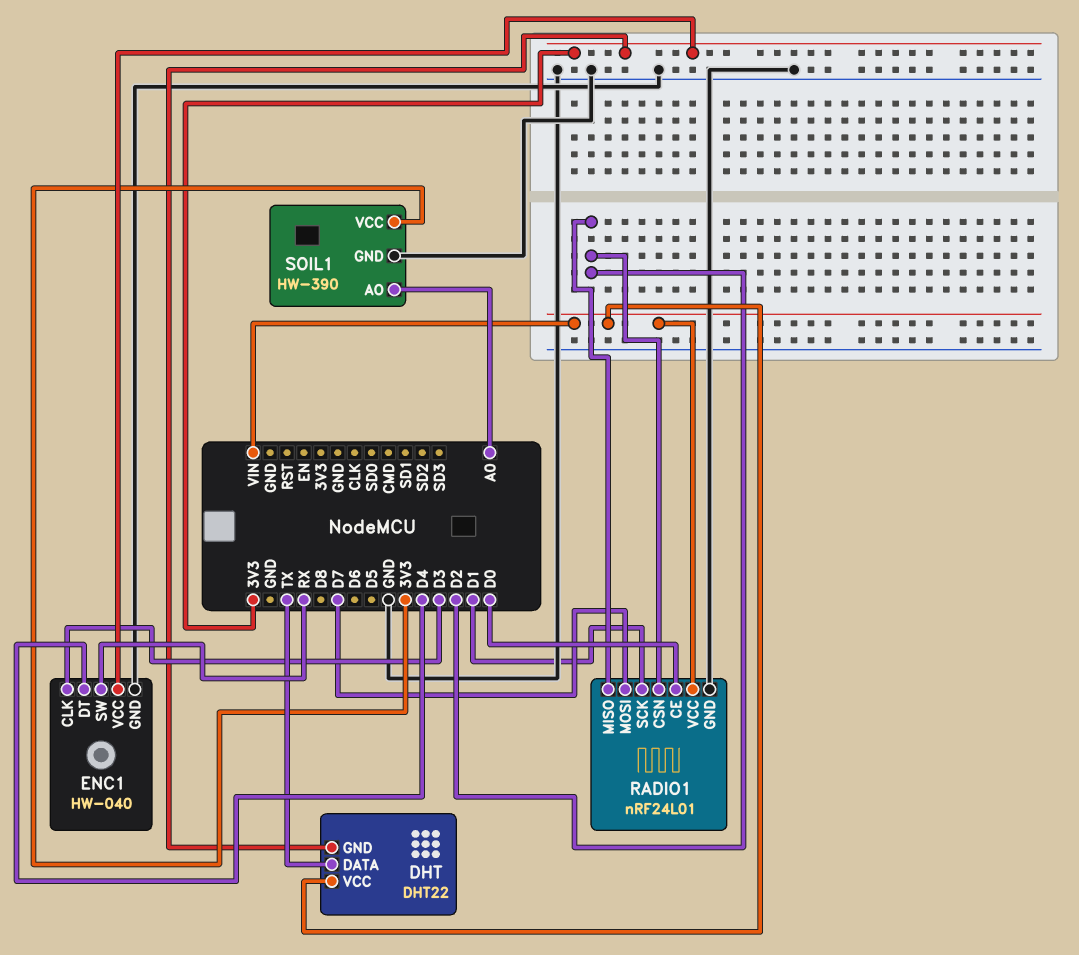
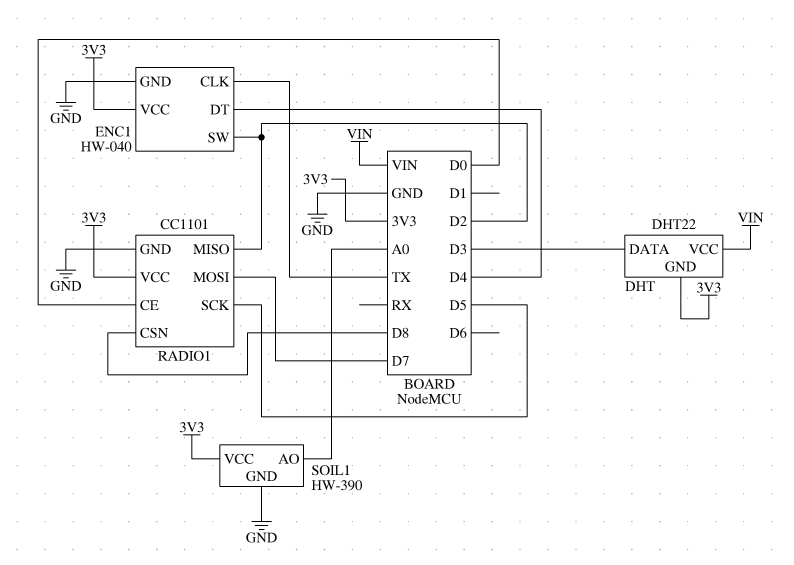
DHT pin DATA: TX -> D3
ENC1 pin CLK: D3 -> TX
ENC1 pin SW: RX -> D2
RADIO1: nRF24L01 -> CC1101
RADIO1 pin CSN: D2 -> D8
RADIO1 pin SCK: D1 -> D5
RADIO1 pin VCC: VIN -> 3V3

